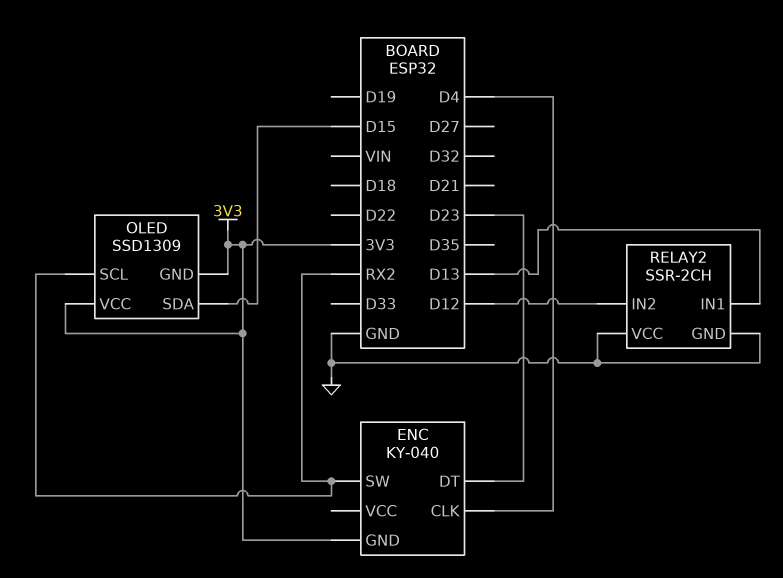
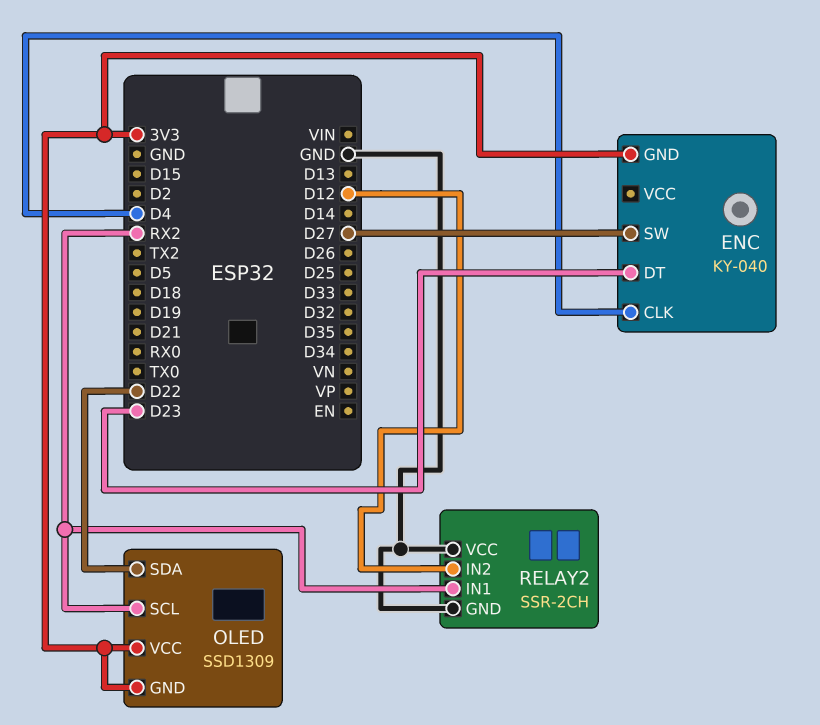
ENC pin SW: RX2 -> D27
OLED pin SDA: D15 -> D22
RELAY2 pin IN1: D13 -> RX2

